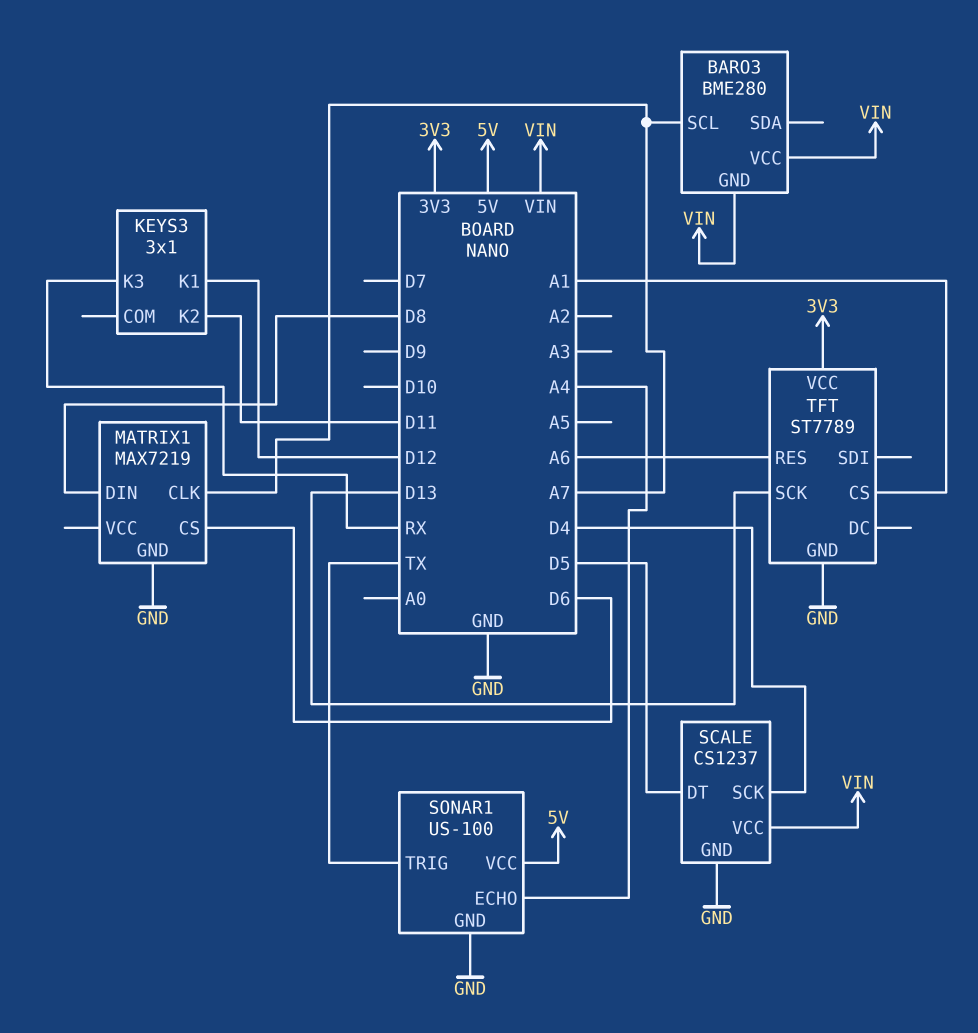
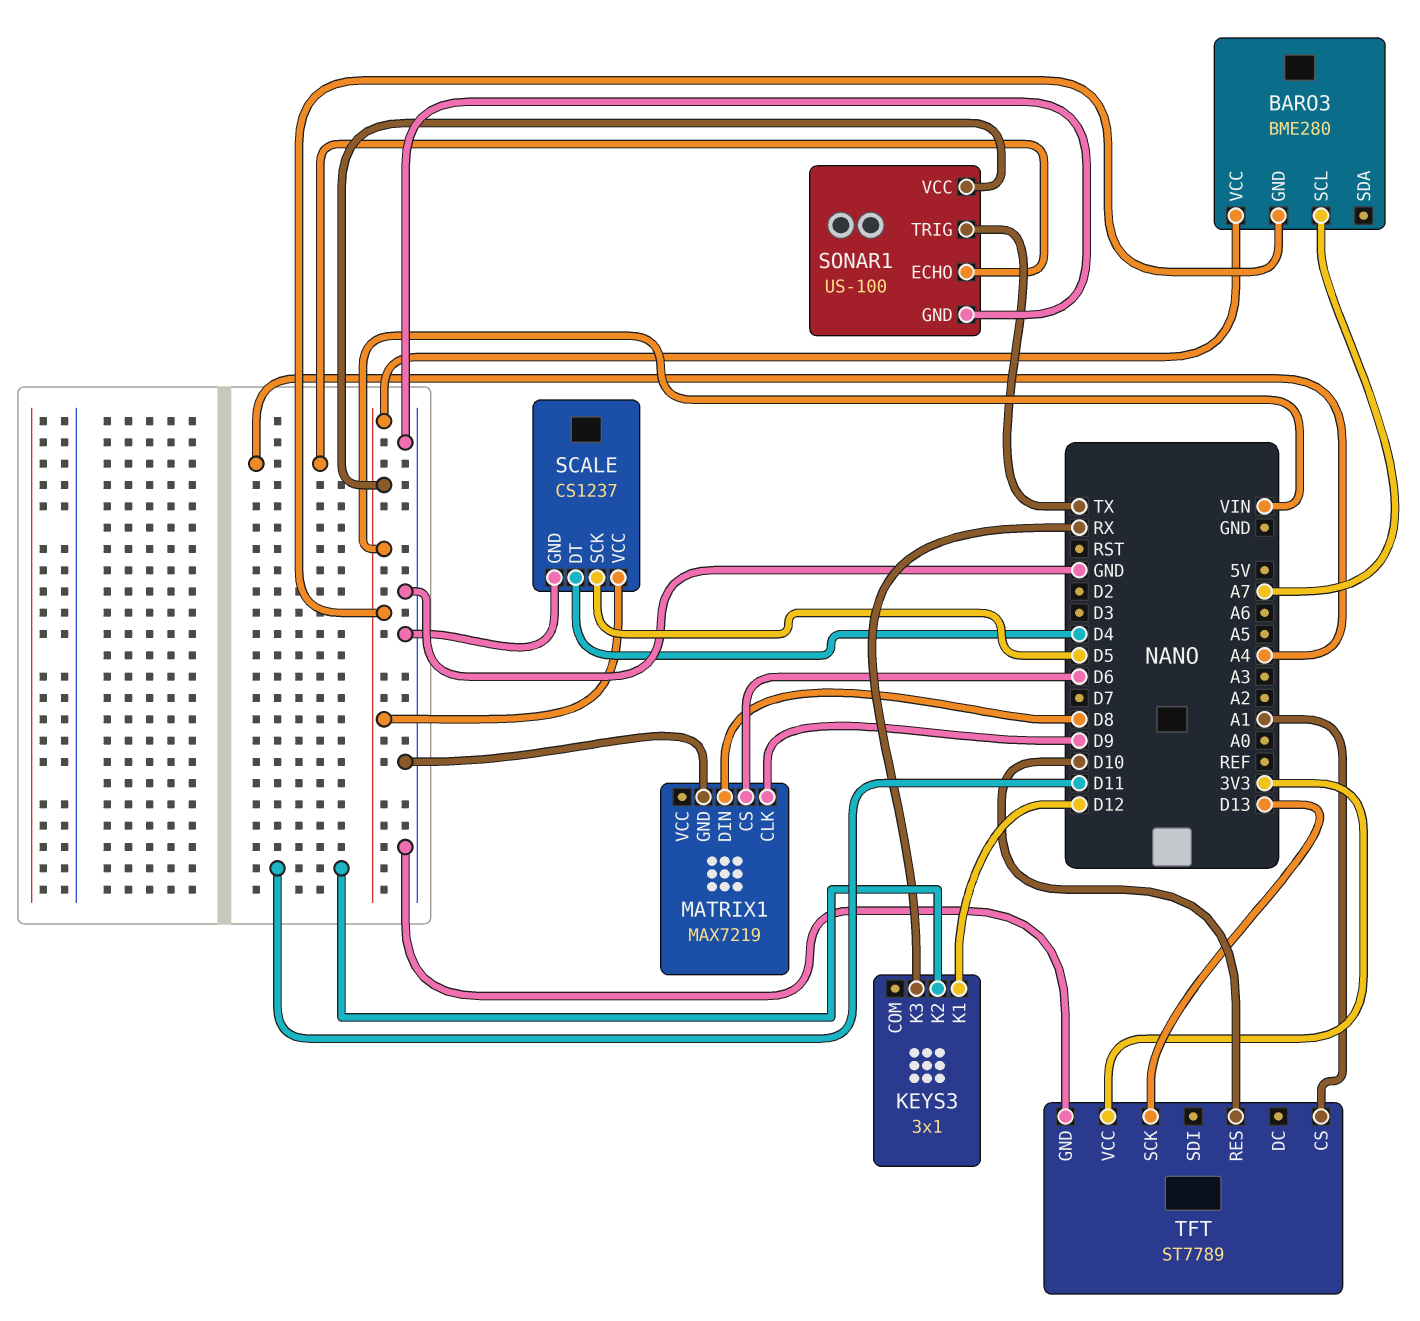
MATRIX1 pin CLK: A7 -> D9
SCALE pin DT: D5 -> D4
SCALE pin SCK: D4 -> D5
SONAR1 pin VCC: 5V -> VIN
TFT pin RES: A6 -> D10

